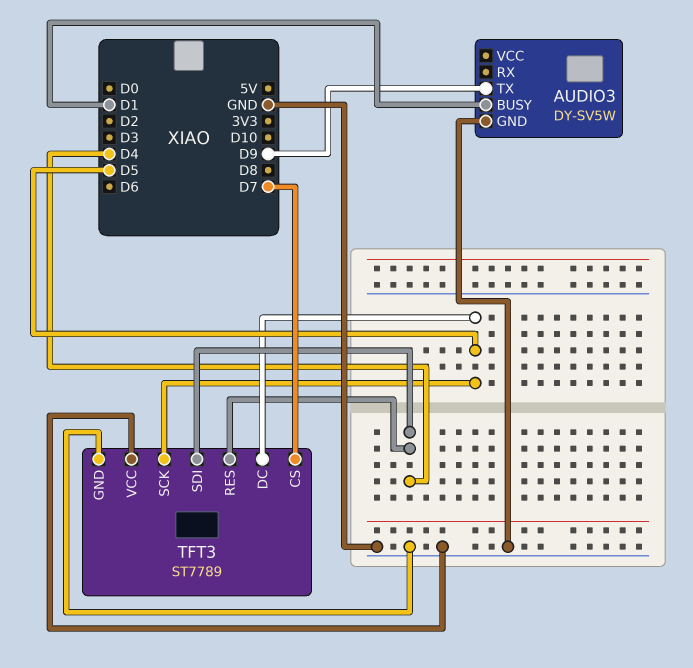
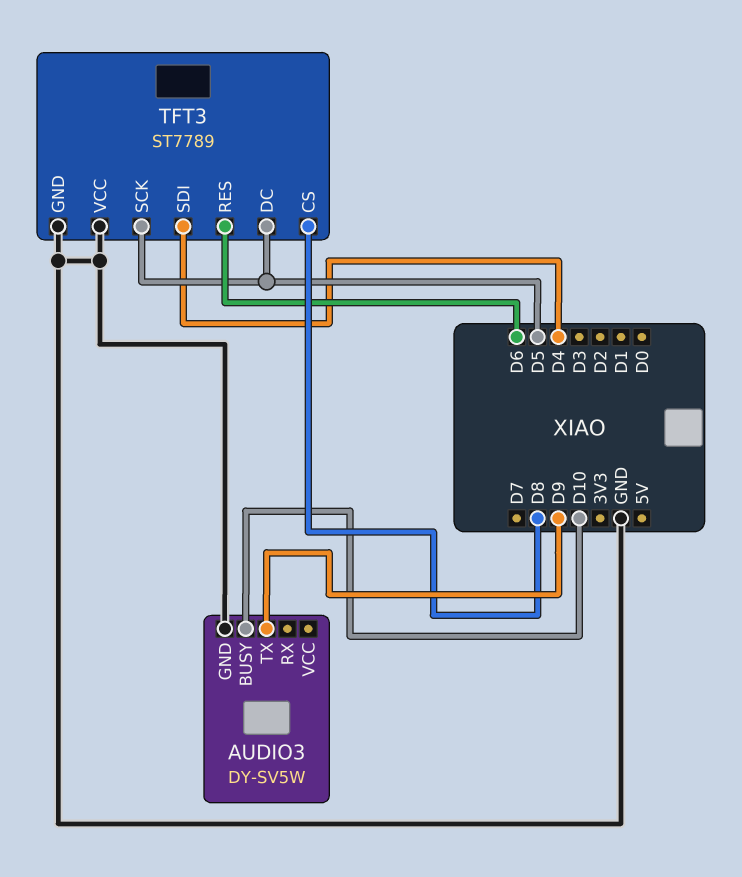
AUDIO3 pin BUSY: D1 -> D10
TFT3 pin CS: D7 -> D8
TFT3 pin RES: D4 -> D6

